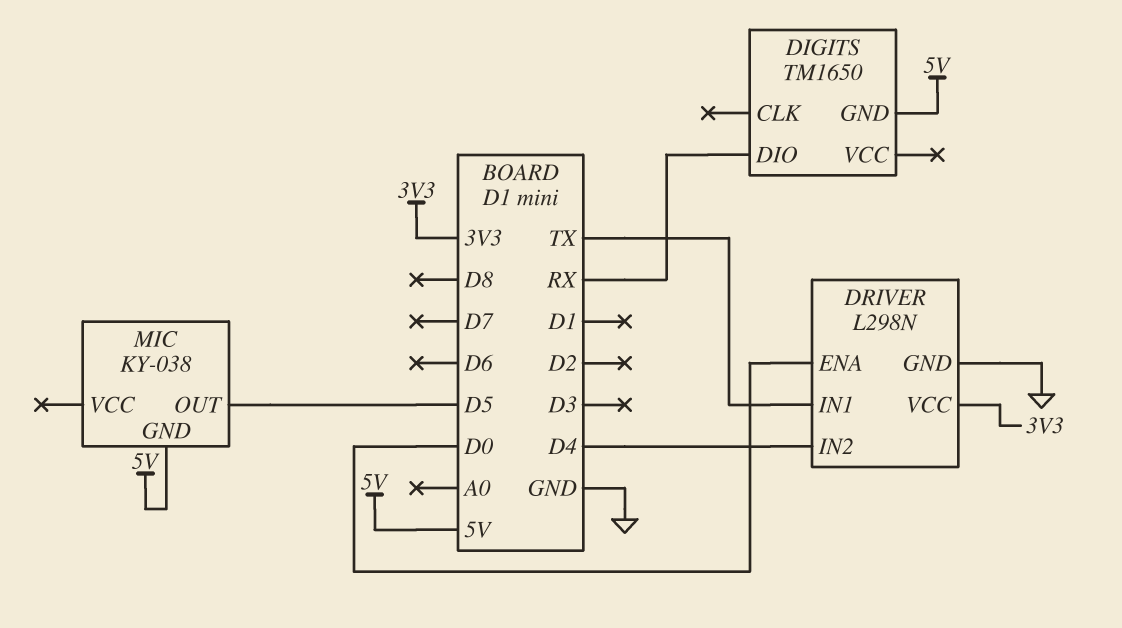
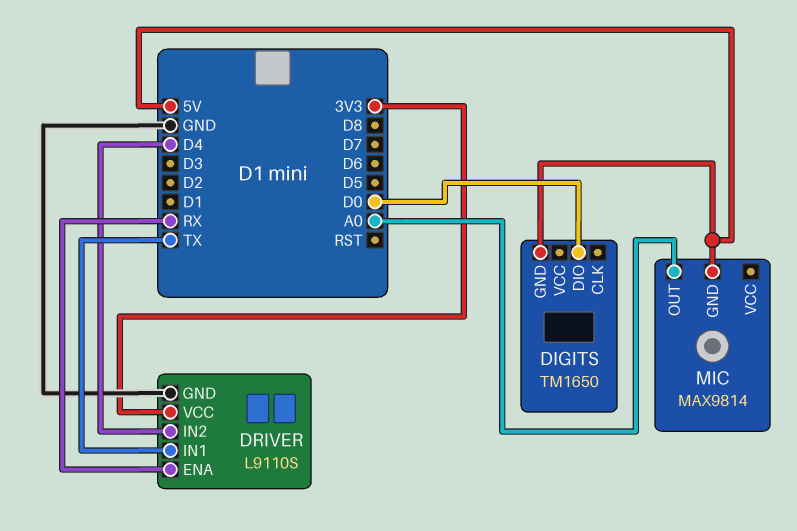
DIGITS pin DIO: RX -> D0
DRIVER: L298N -> L9110S
DRIVER pin ENA: D0 -> RX
MIC: KY-038 -> MAX9814
MIC pin OUT: D5 -> A0

